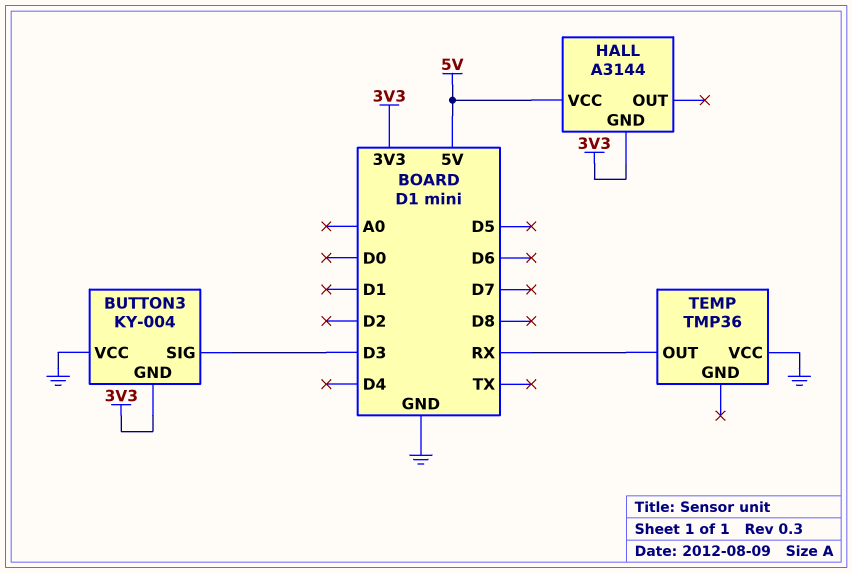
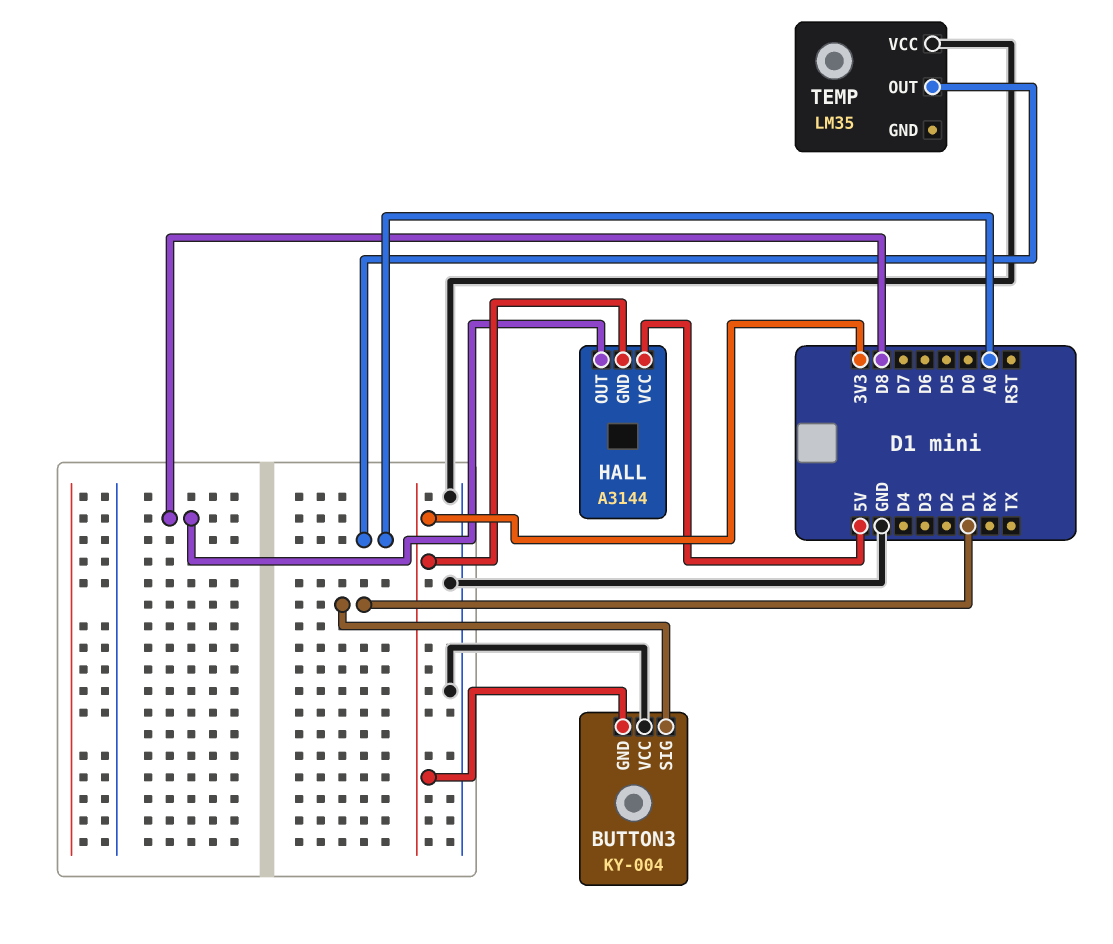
BUTTON3 pin SIG: D3 -> D1
HALL pin OUT: none -> D8
TEMP: TMP36 -> LM35
TEMP pin OUT: RX -> A0

